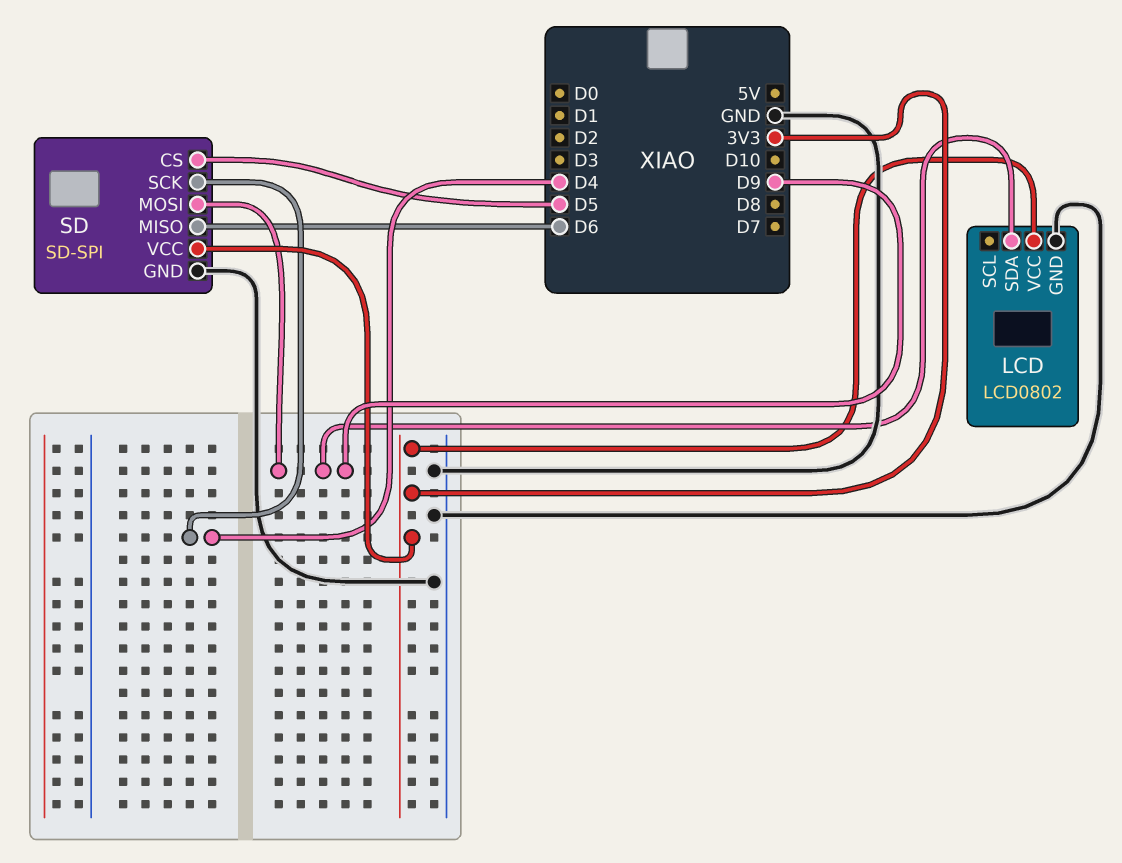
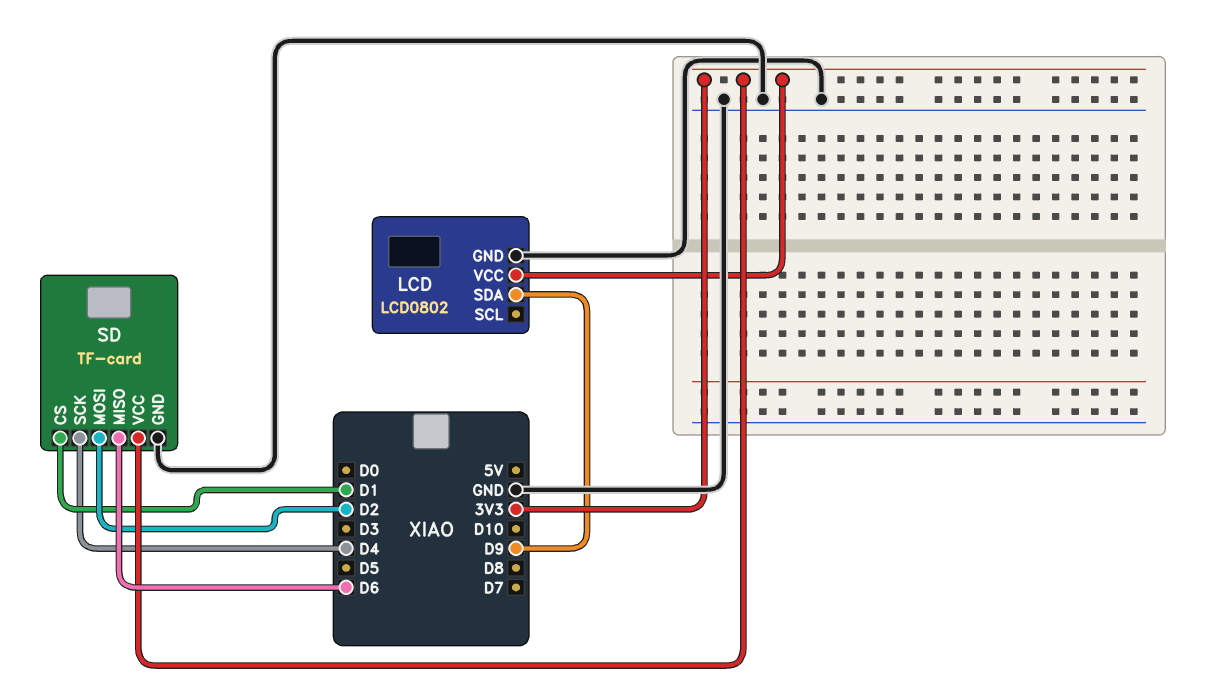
SD: SD-SPI -> TF-card
SD pin CS: D5 -> D1
SD pin MOSI: D9 -> D2

